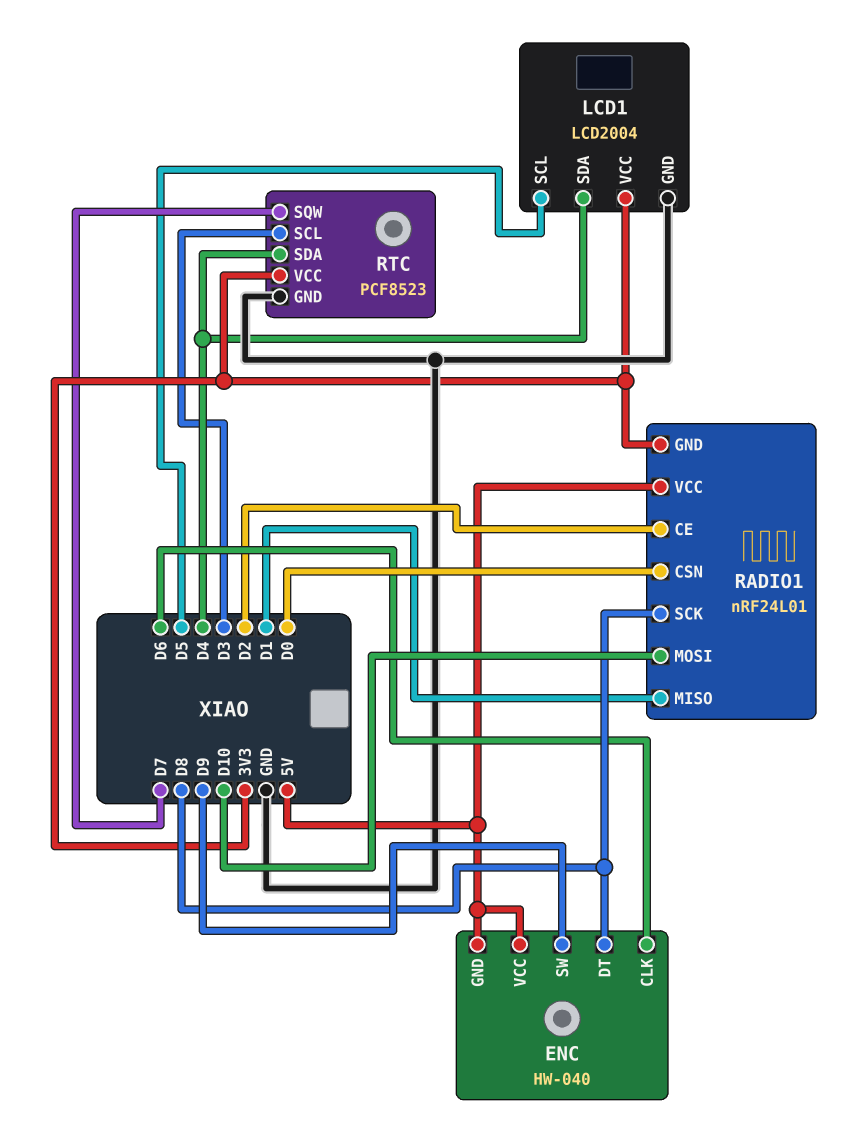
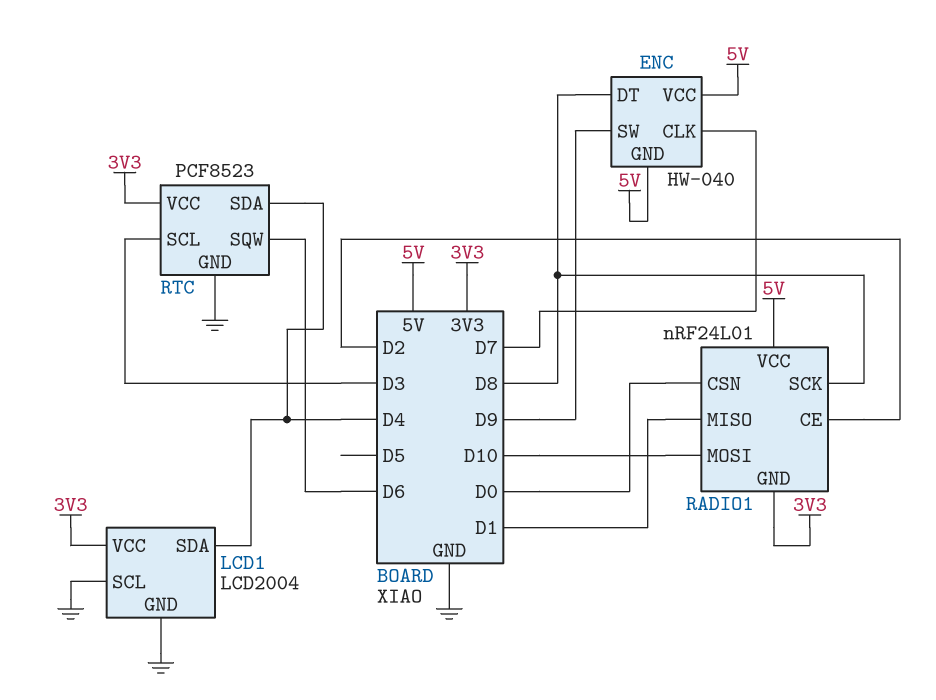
ENC pin CLK: D6 -> D7
LCD1 pin SCL: D5 -> GND
RTC pin SQW: D7 -> D6

